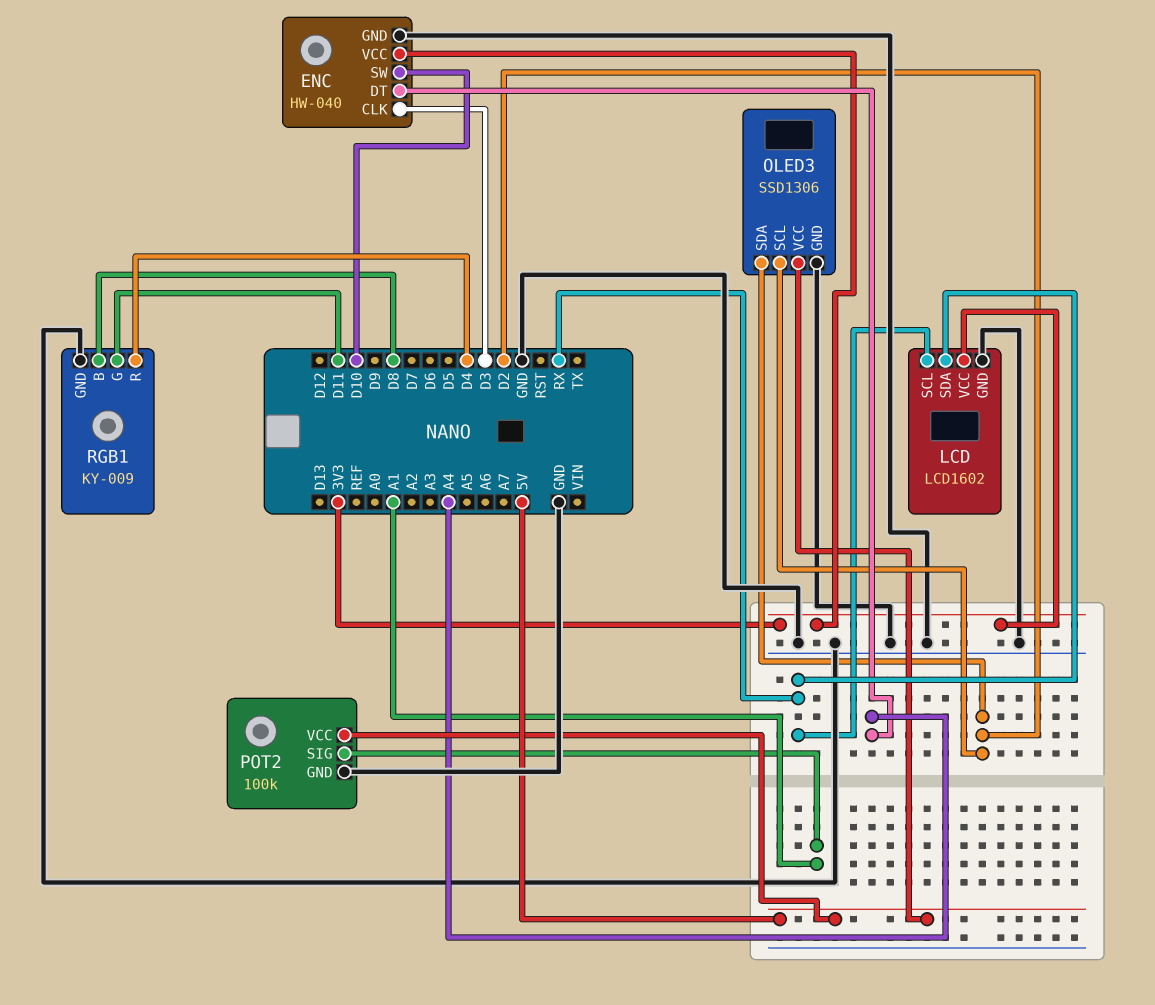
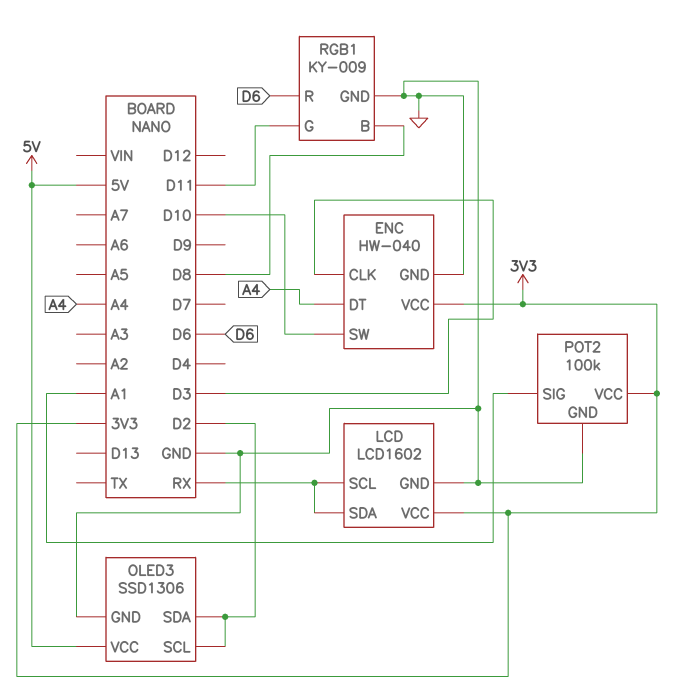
POT2 pin VCC: 5V -> 3V3
RGB1 pin R: D4 -> D6

